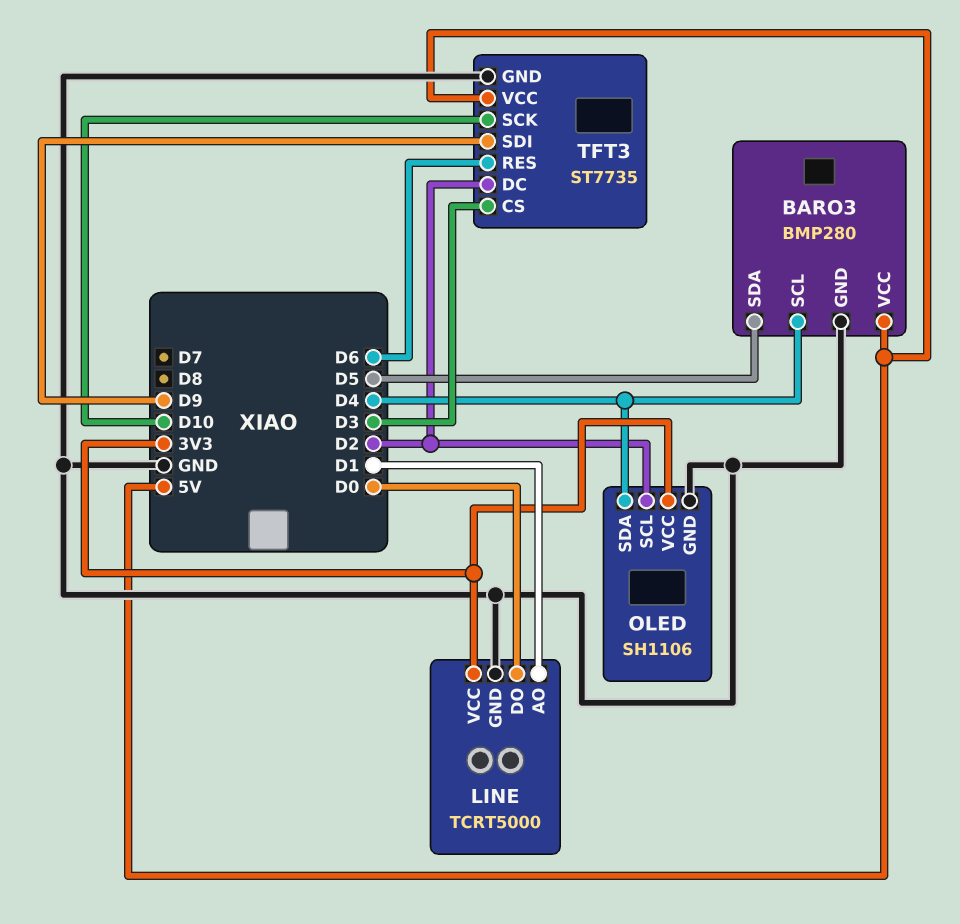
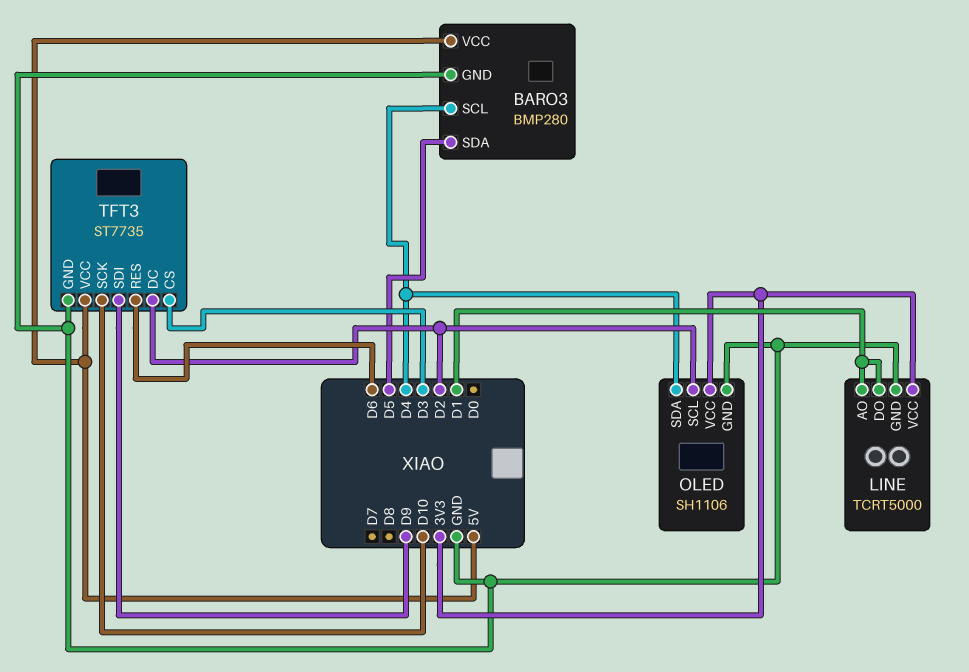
LINE pin DO: D0 -> D1

